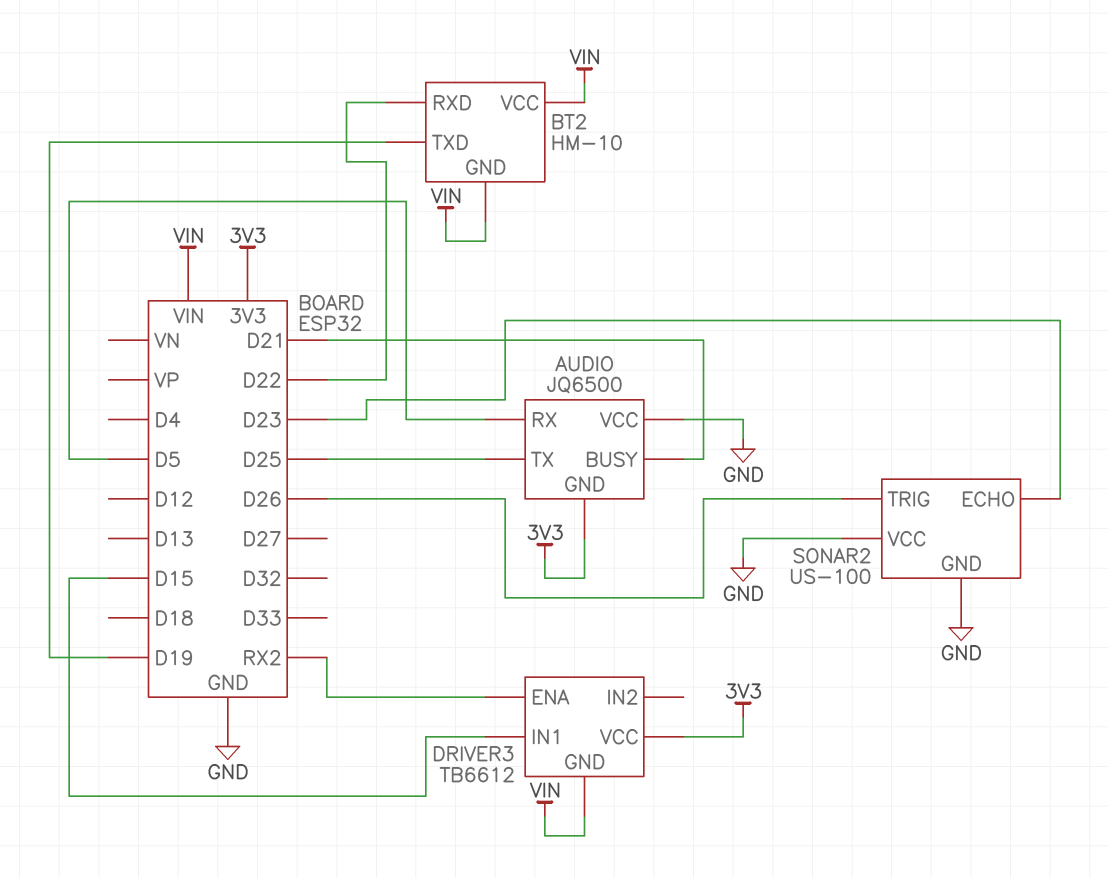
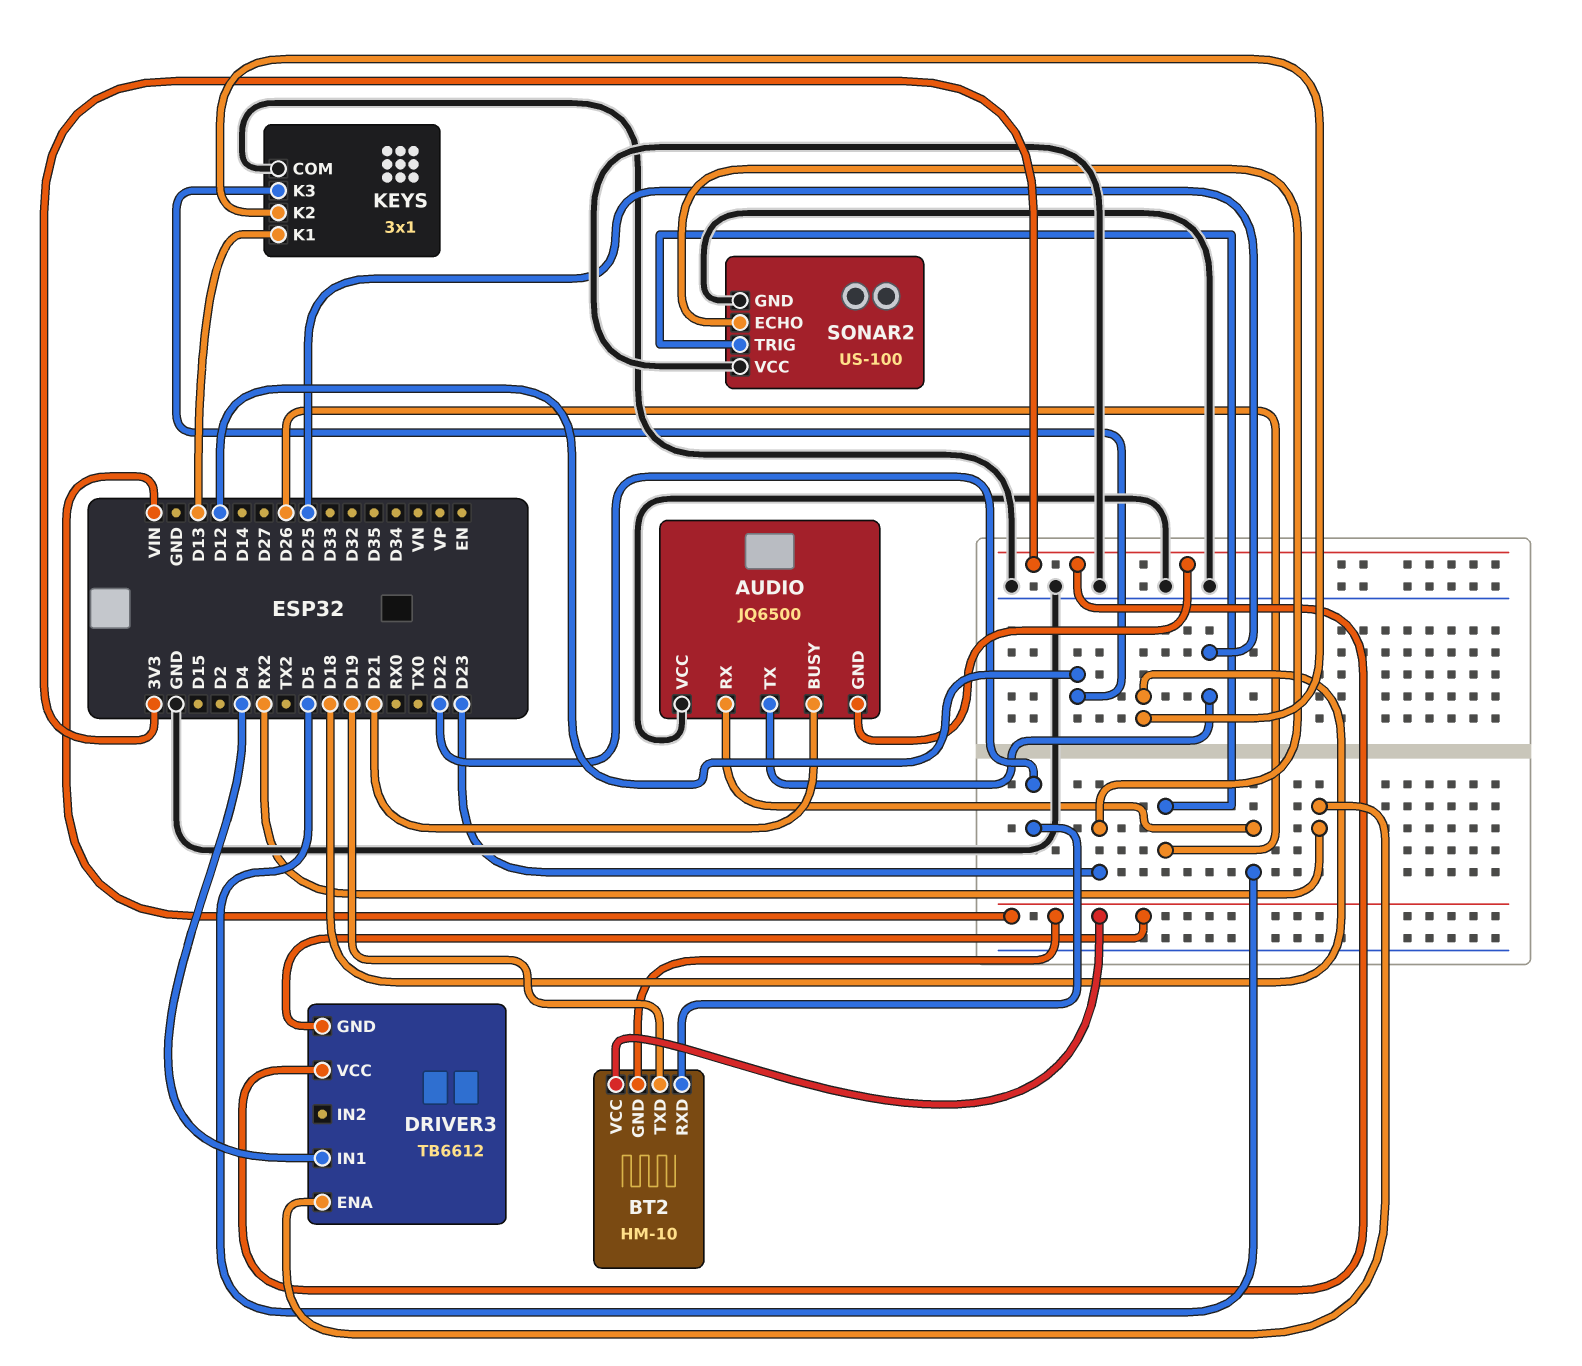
DRIVER3 pin IN1: D15 -> D4
KEYS: none -> 3x1
KEYS pin COM: none -> GND
KEYS pin K1: none -> D13
KEYS pin K2: none -> D18
KEYS pin K3: none -> D12

